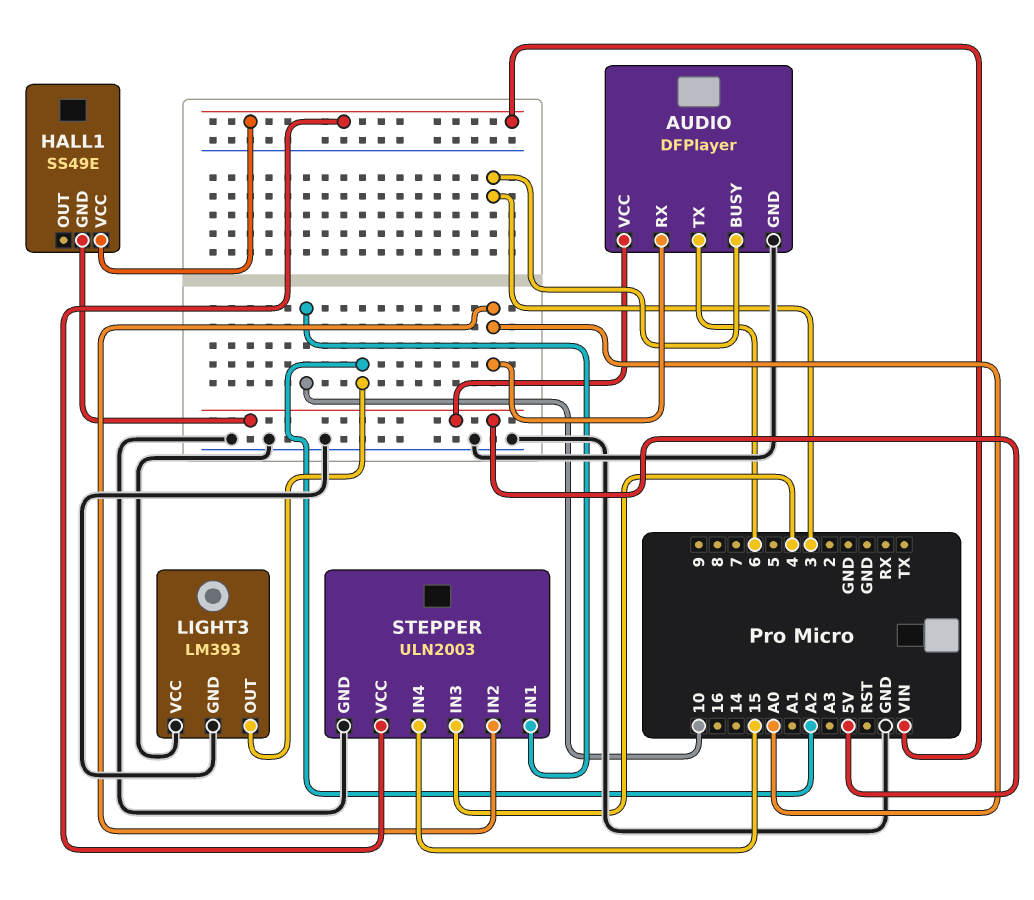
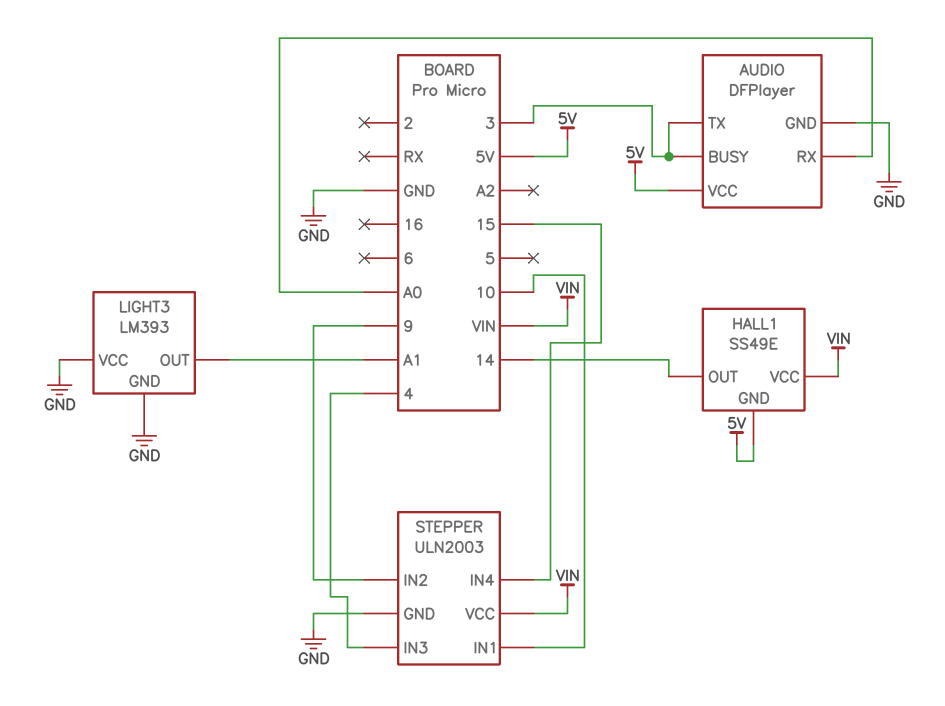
AUDIO pin TX: 6 -> 3
HALL1 pin OUT: none -> 14
LIGHT3 pin OUT: A2 -> A1
STEPPER pin IN2: A0 -> 9

